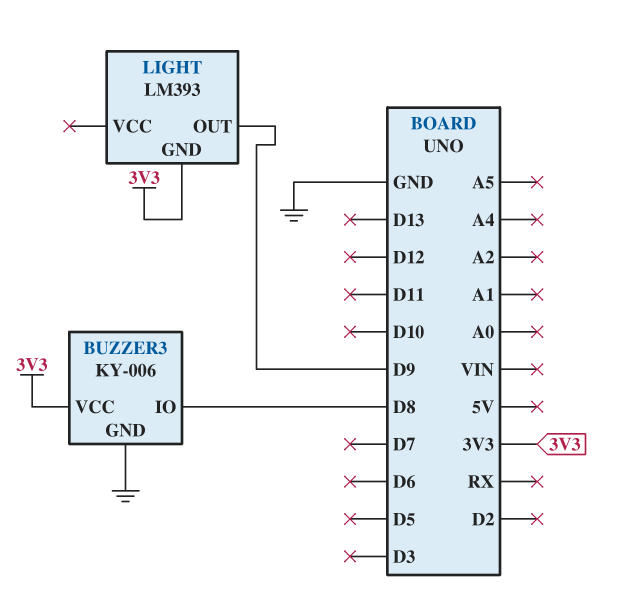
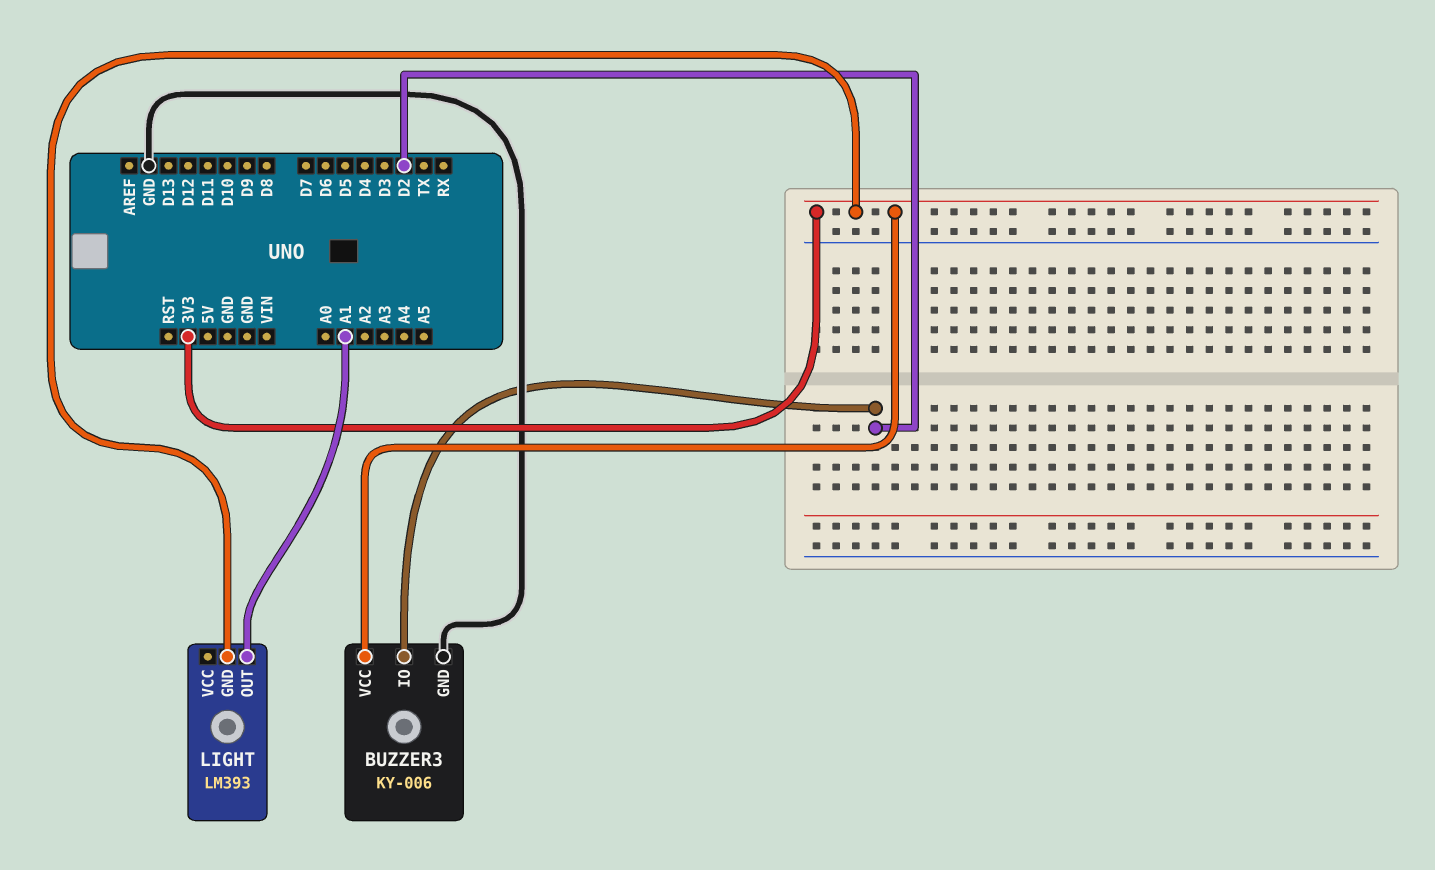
BUZZER3 pin IO: D8 -> D2
LIGHT pin OUT: D9 -> A1

